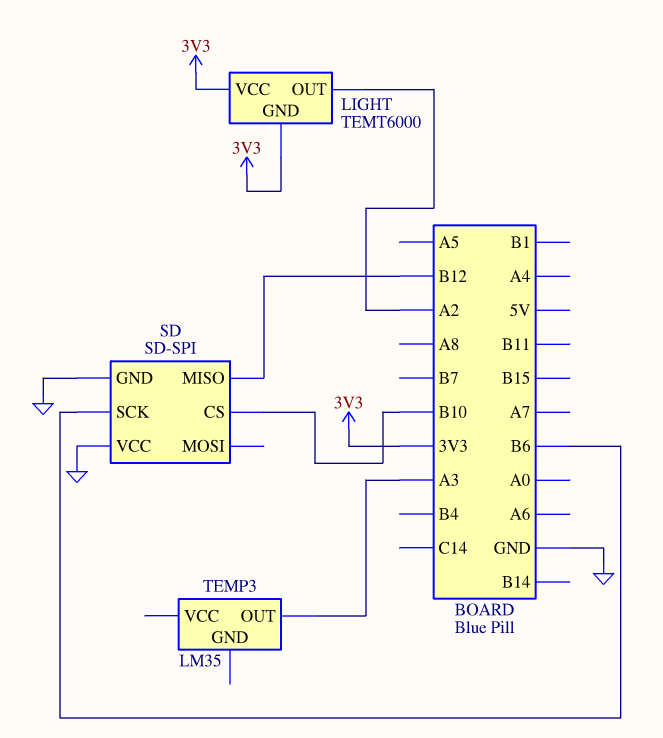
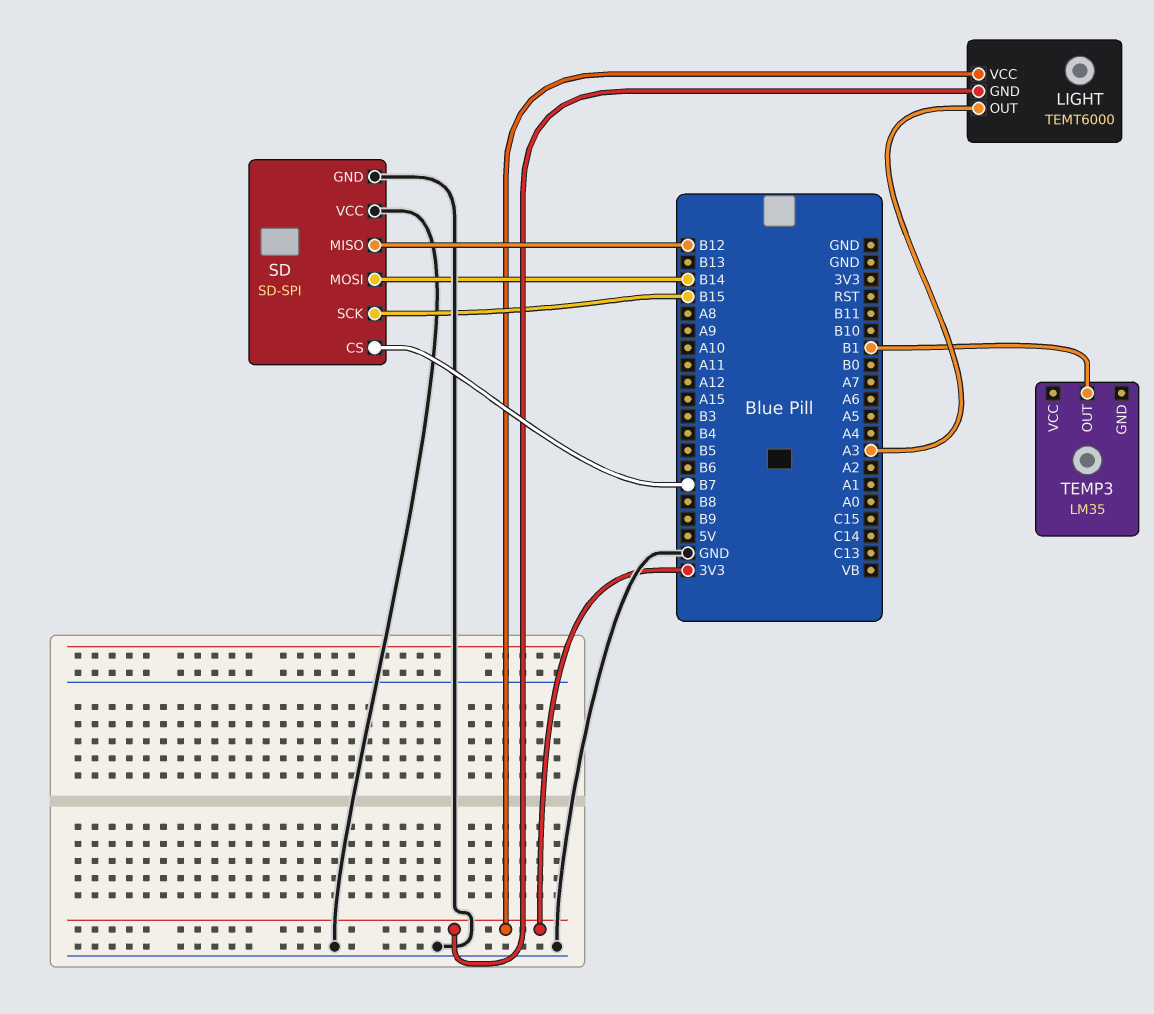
LIGHT pin OUT: A2 -> A3
SD pin CS: B10 -> B7
SD pin MOSI: none -> B14
SD pin SCK: B6 -> B15
TEMP3 pin OUT: A3 -> B1

